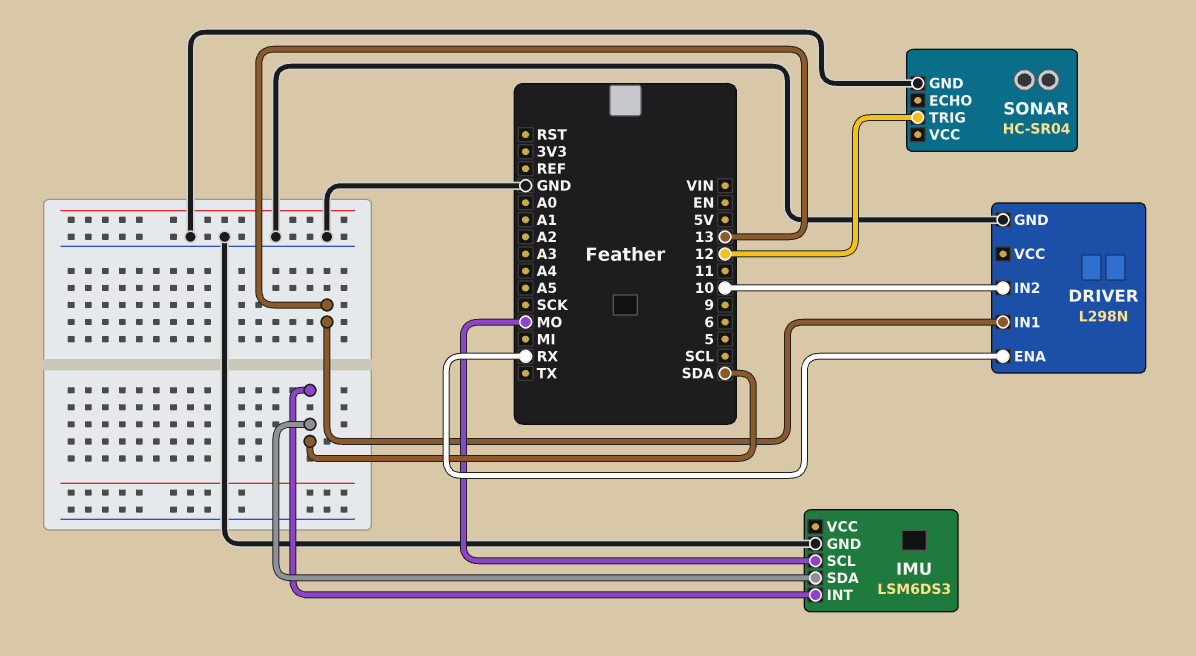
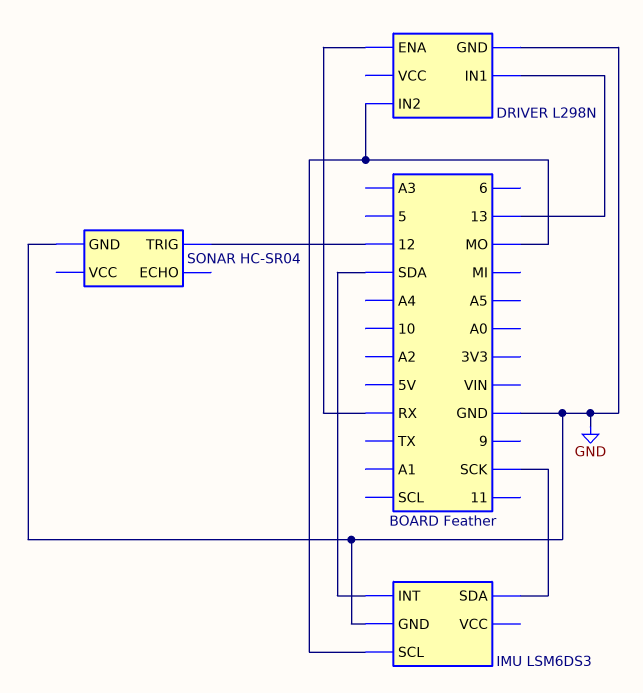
DRIVER pin IN2: 10 -> MO
IMU pin SDA: SDA -> SCK

